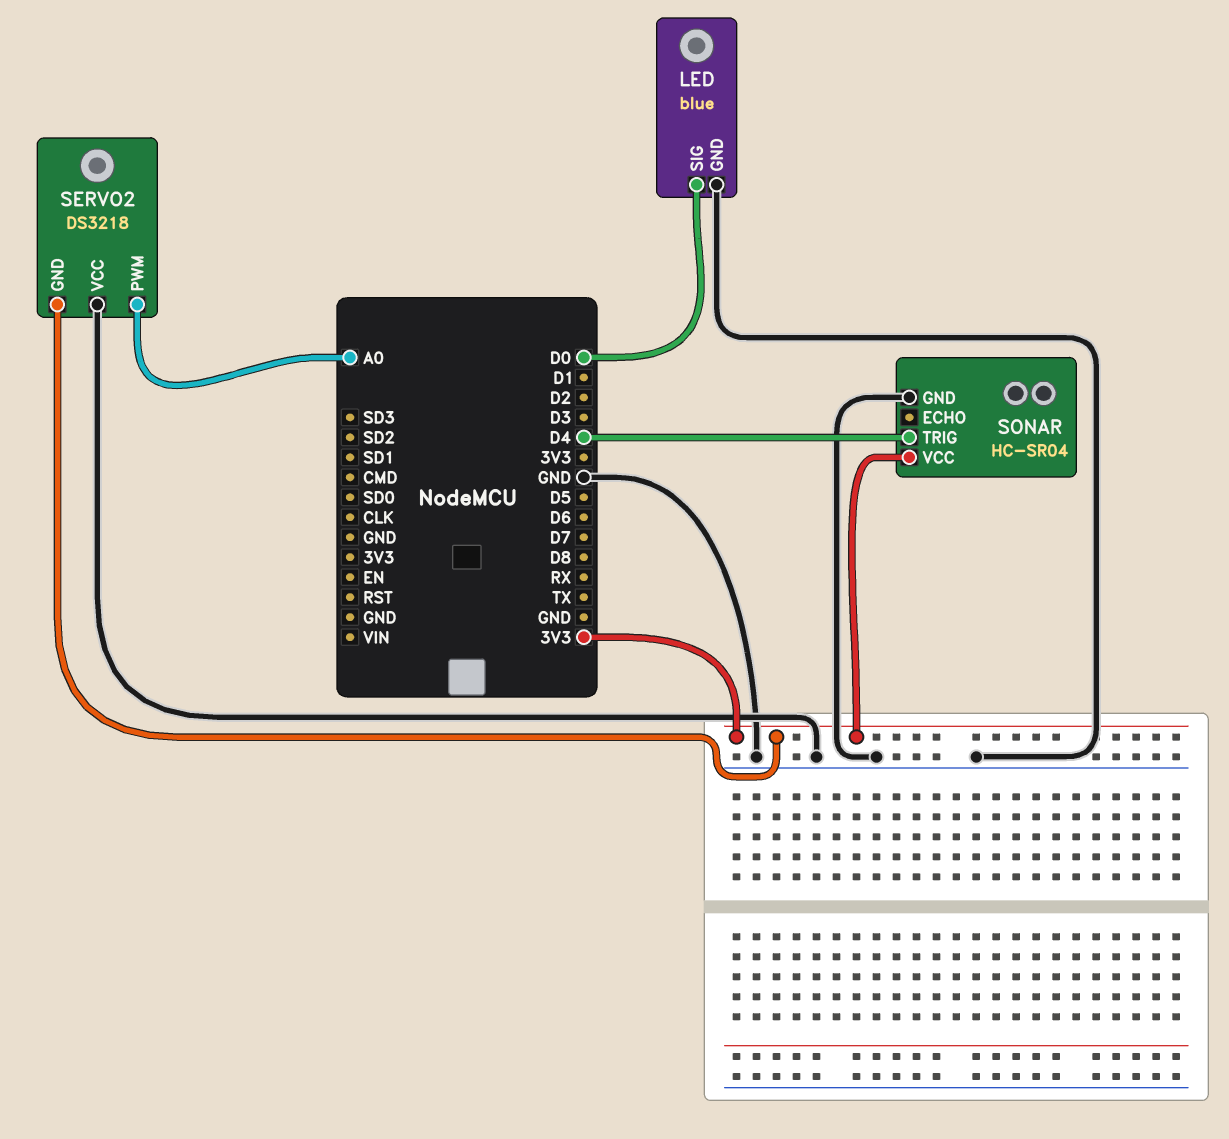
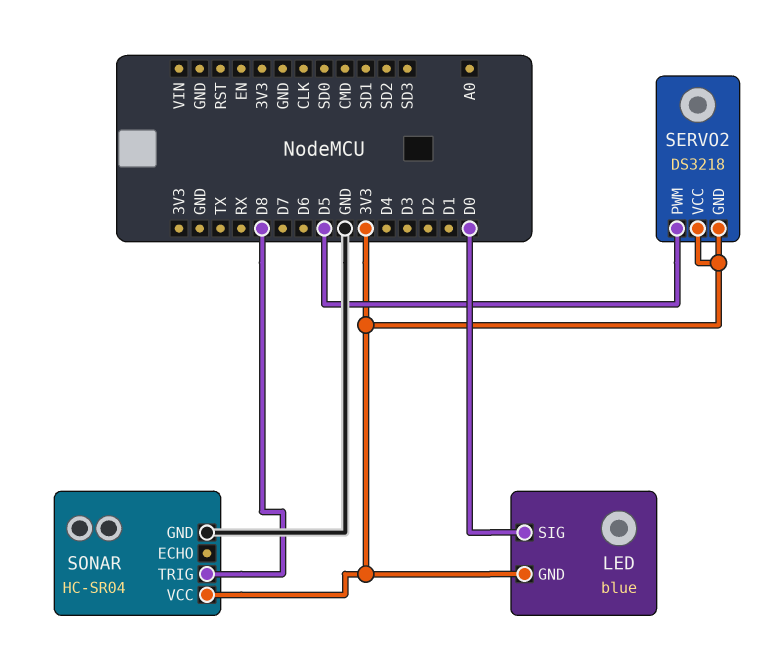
LED pin GND: GND -> 3V3
SERVO2 pin PWM: A0 -> D5
SERVO2 pin VCC: GND -> 3V3
SONAR pin TRIG: D4 -> D8

